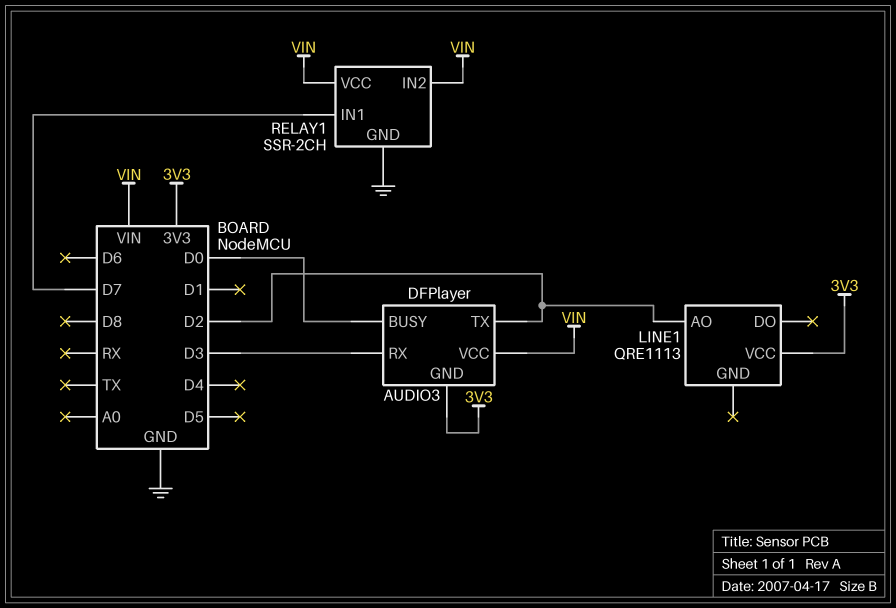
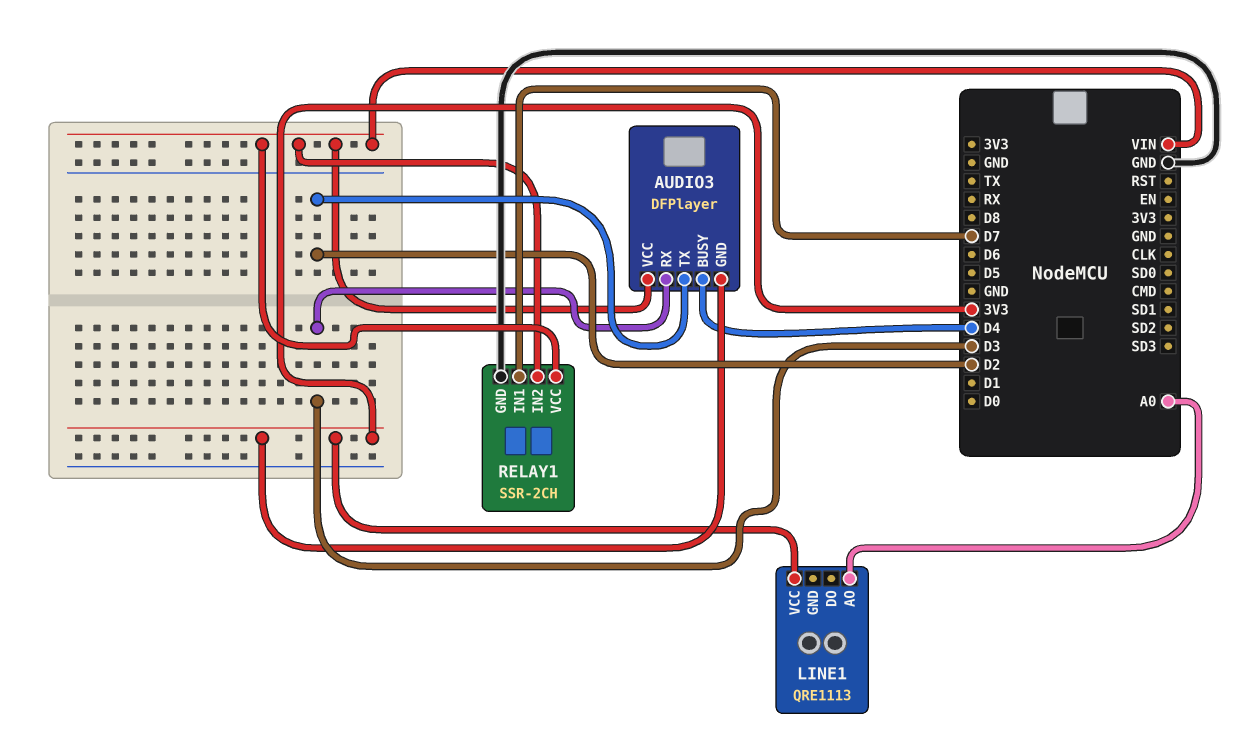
AUDIO3 pin BUSY: D0 -> D4
LINE1 pin AO: D2 -> A0

